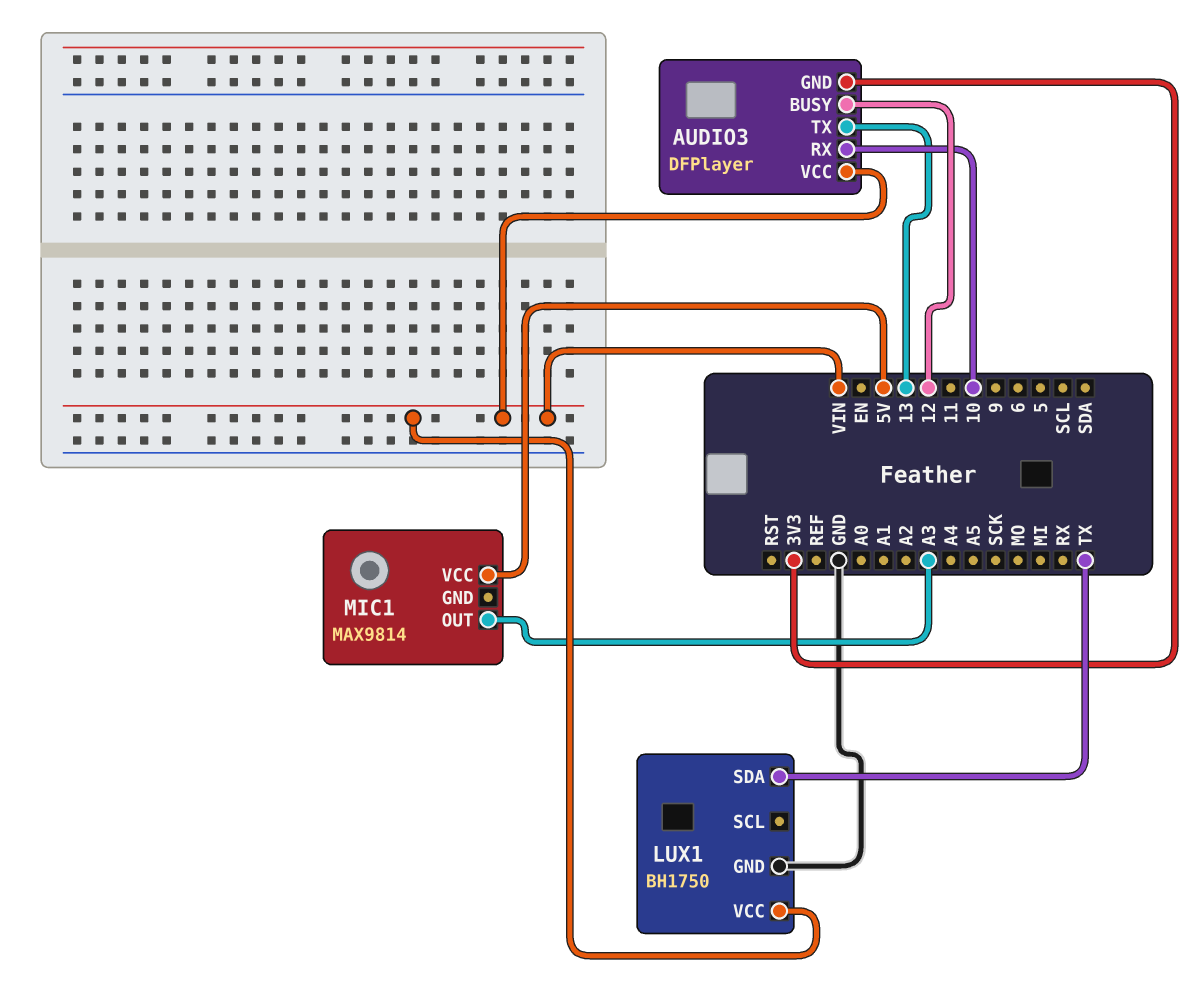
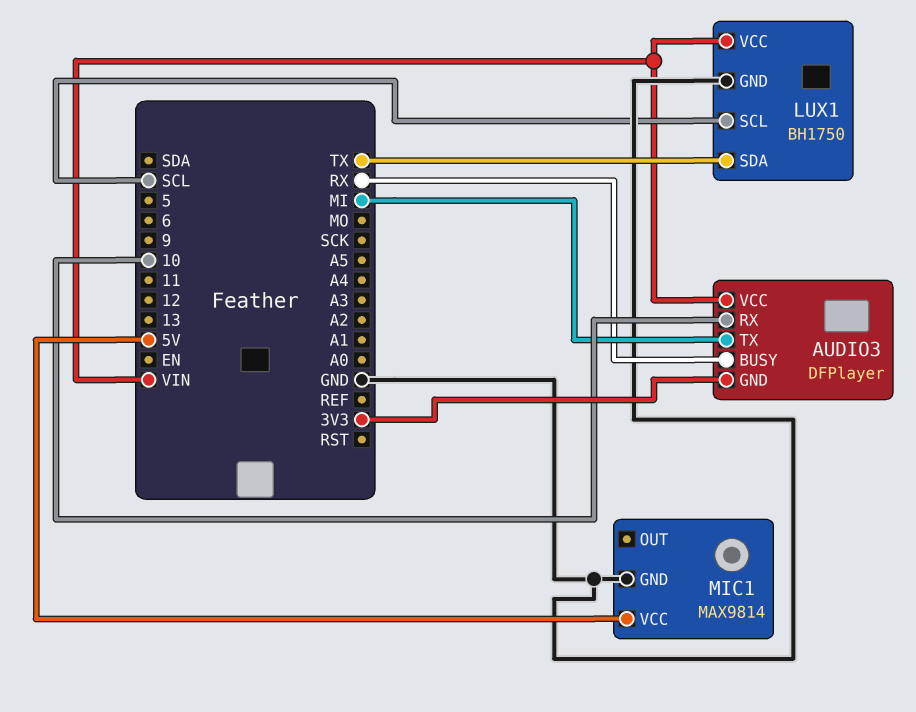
AUDIO3 pin BUSY: 12 -> RX
AUDIO3 pin TX: 13 -> MI
LUX1 pin SCL: none -> SCL
MIC1 pin GND: none -> GND
MIC1 pin OUT: A3 -> none

